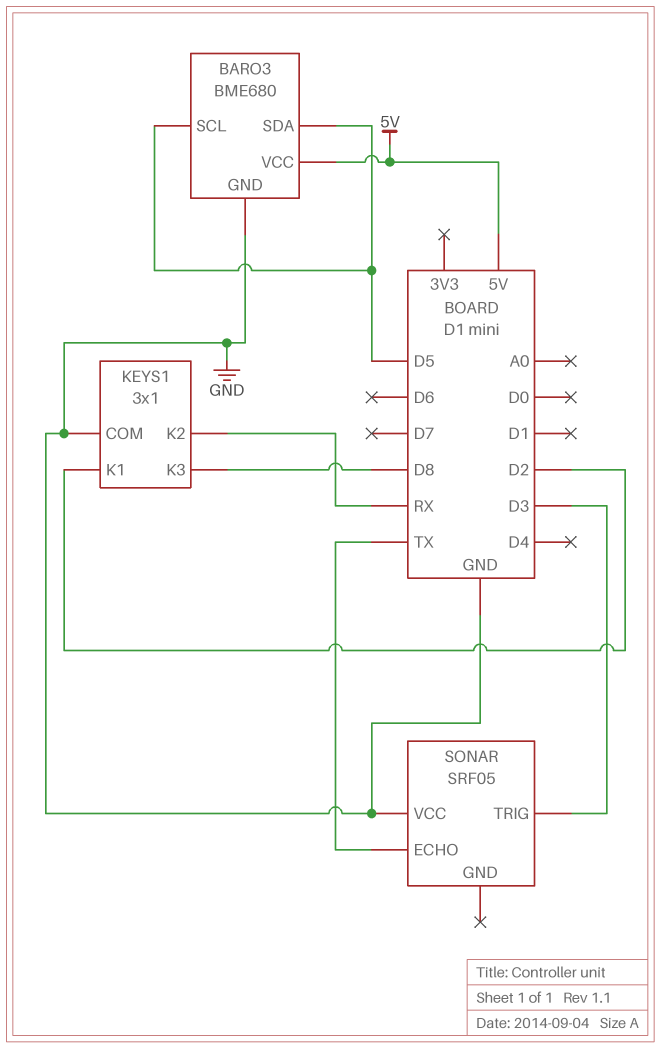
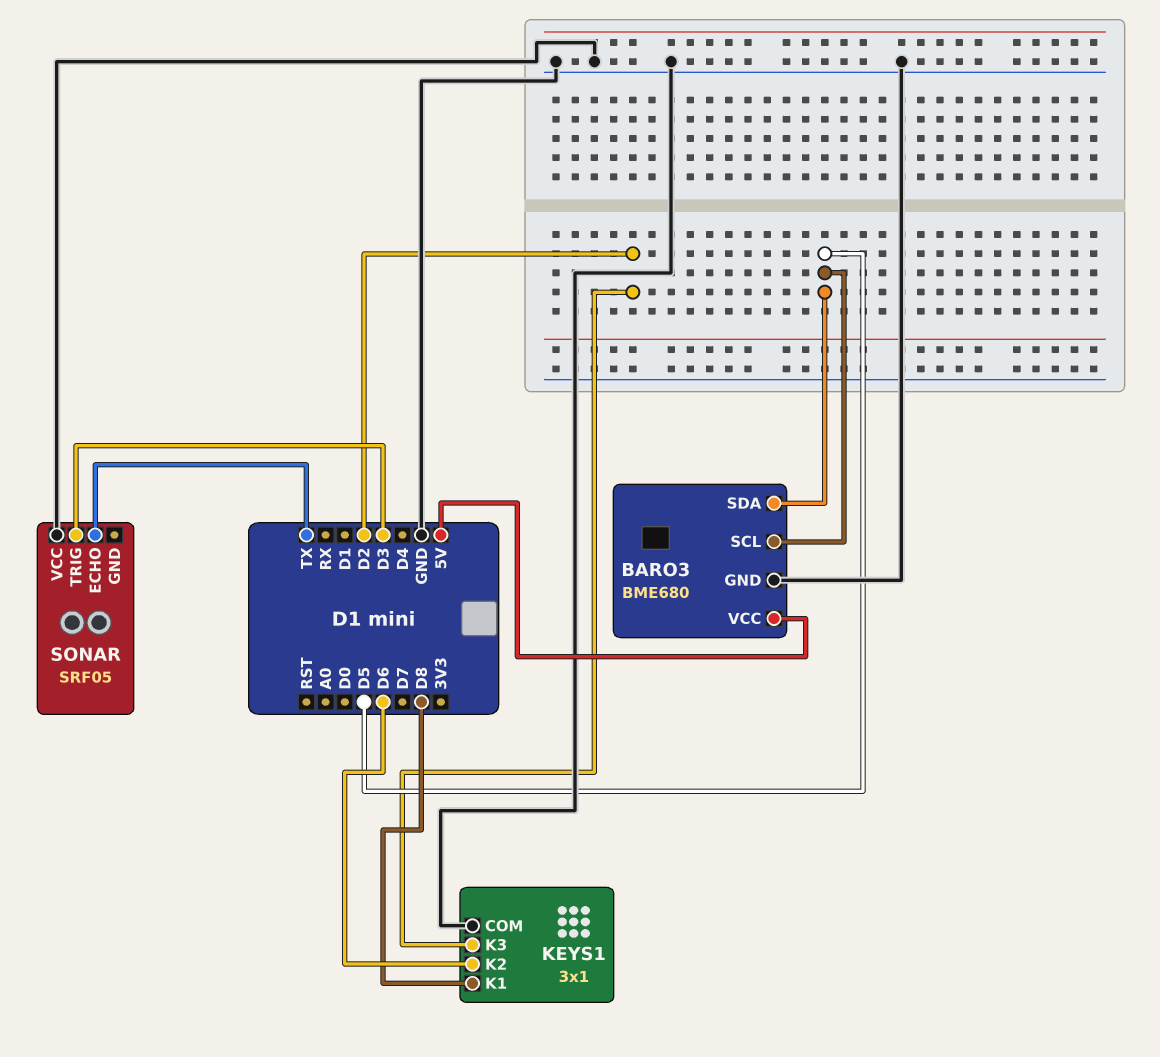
KEYS1 pin K1: D2 -> D8
KEYS1 pin K2: RX -> D6
KEYS1 pin K3: D8 -> D2

